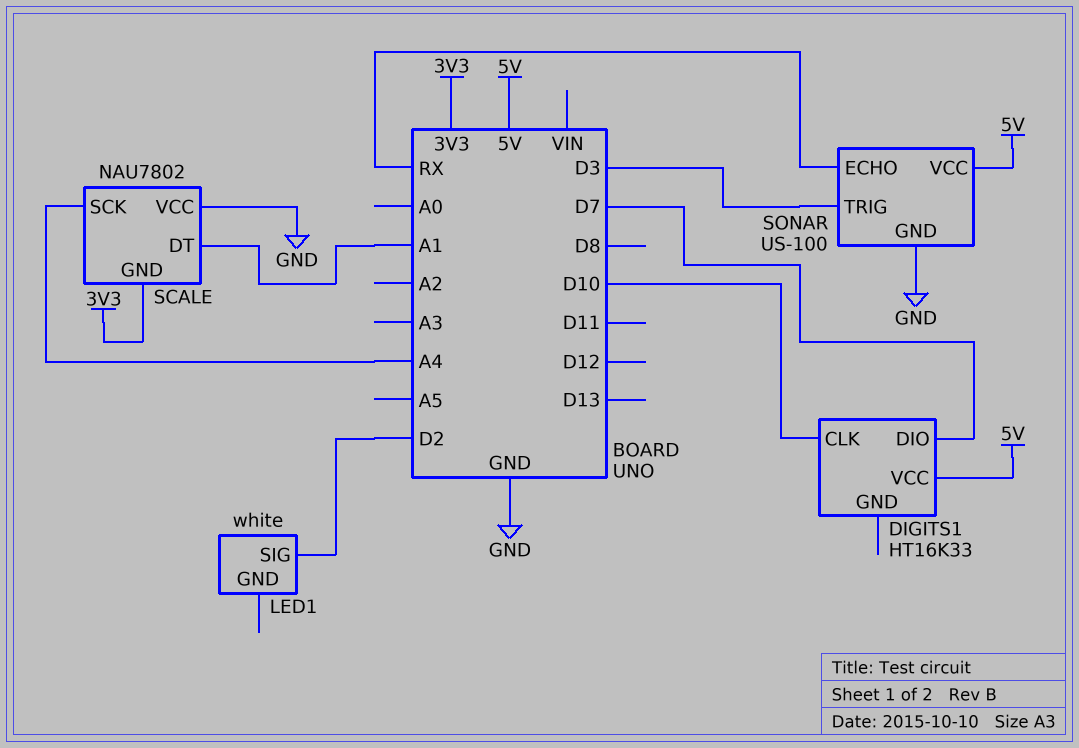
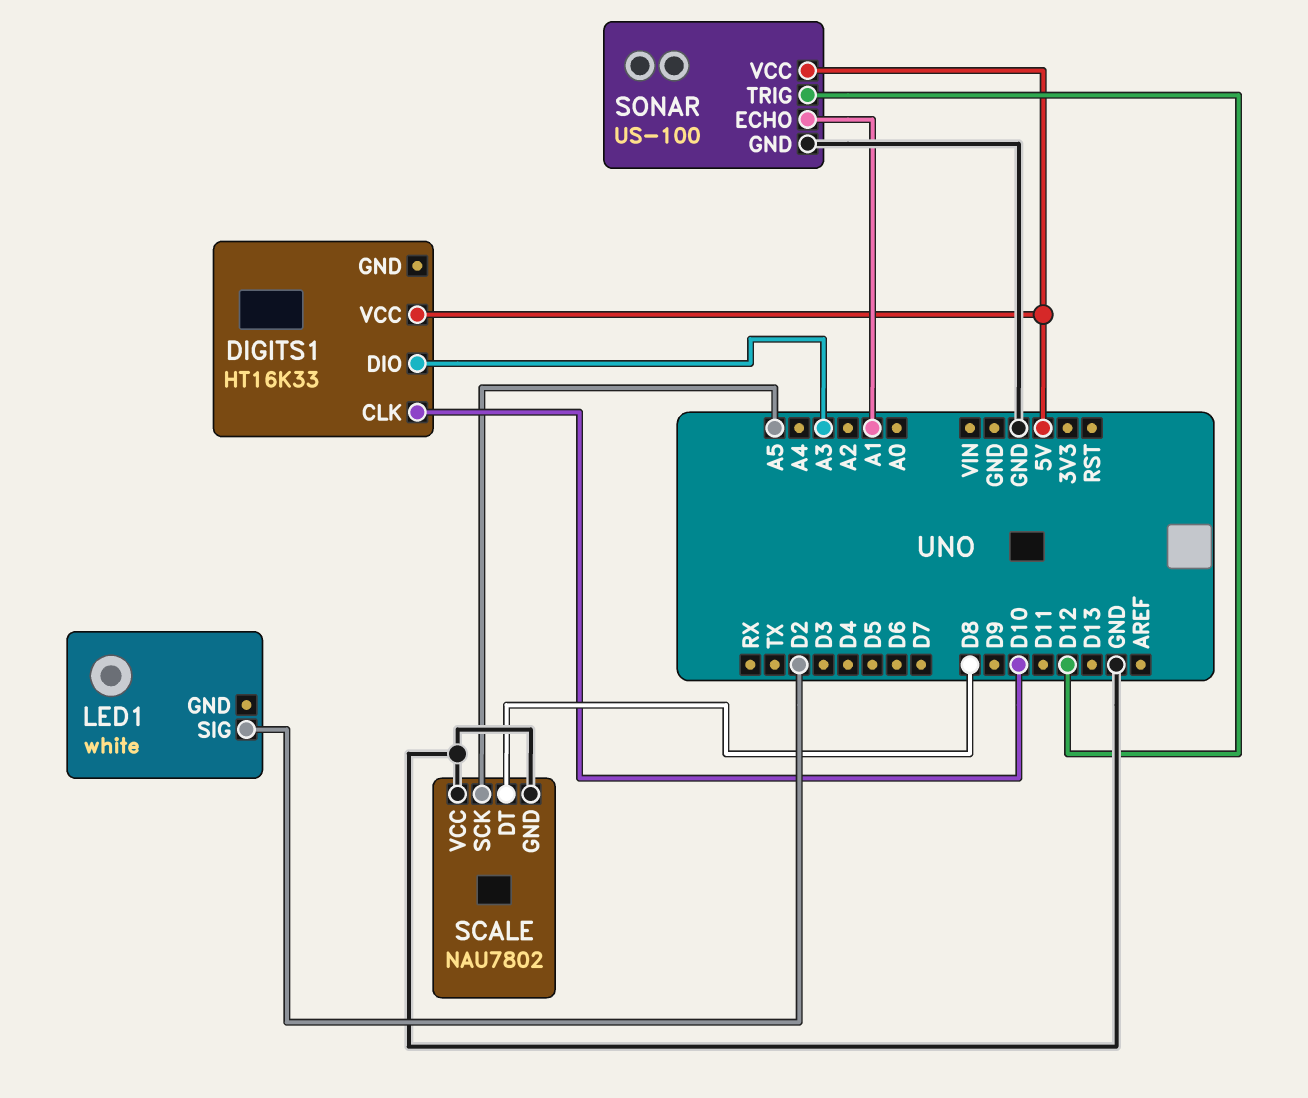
DIGITS1 pin DIO: D7 -> A3
SCALE pin DT: A1 -> D8
SCALE pin GND: 3V3 -> GND
SCALE pin SCK: A4 -> A5
SONAR pin ECHO: RX -> A1
SONAR pin TRIG: D3 -> D12

